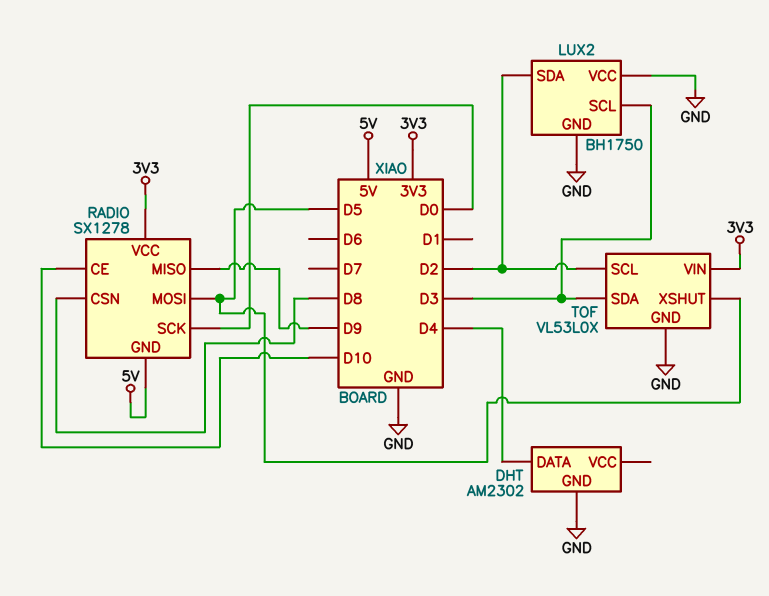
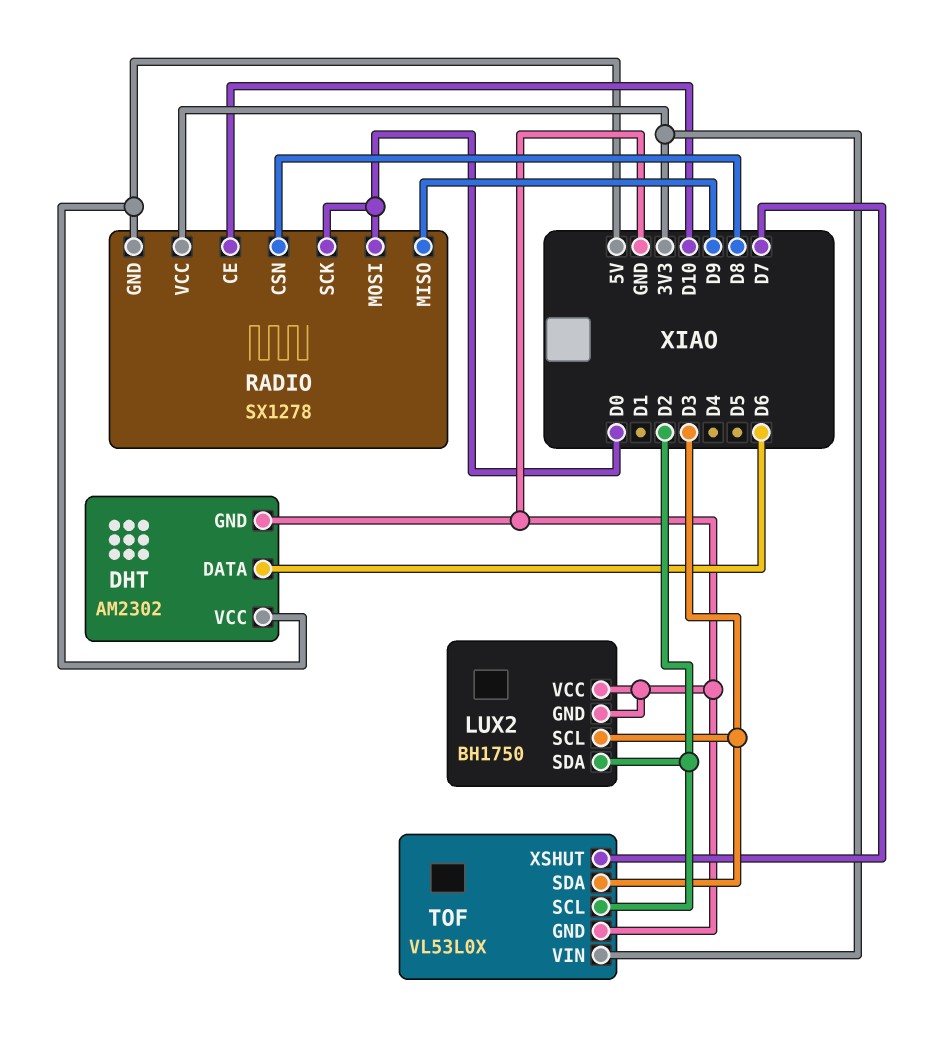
DHT pin DATA: D4 -> D6
DHT pin VCC: none -> 5V
RADIO pin MOSI: D5 -> D0
TOF pin XSHUT: D5 -> D7

